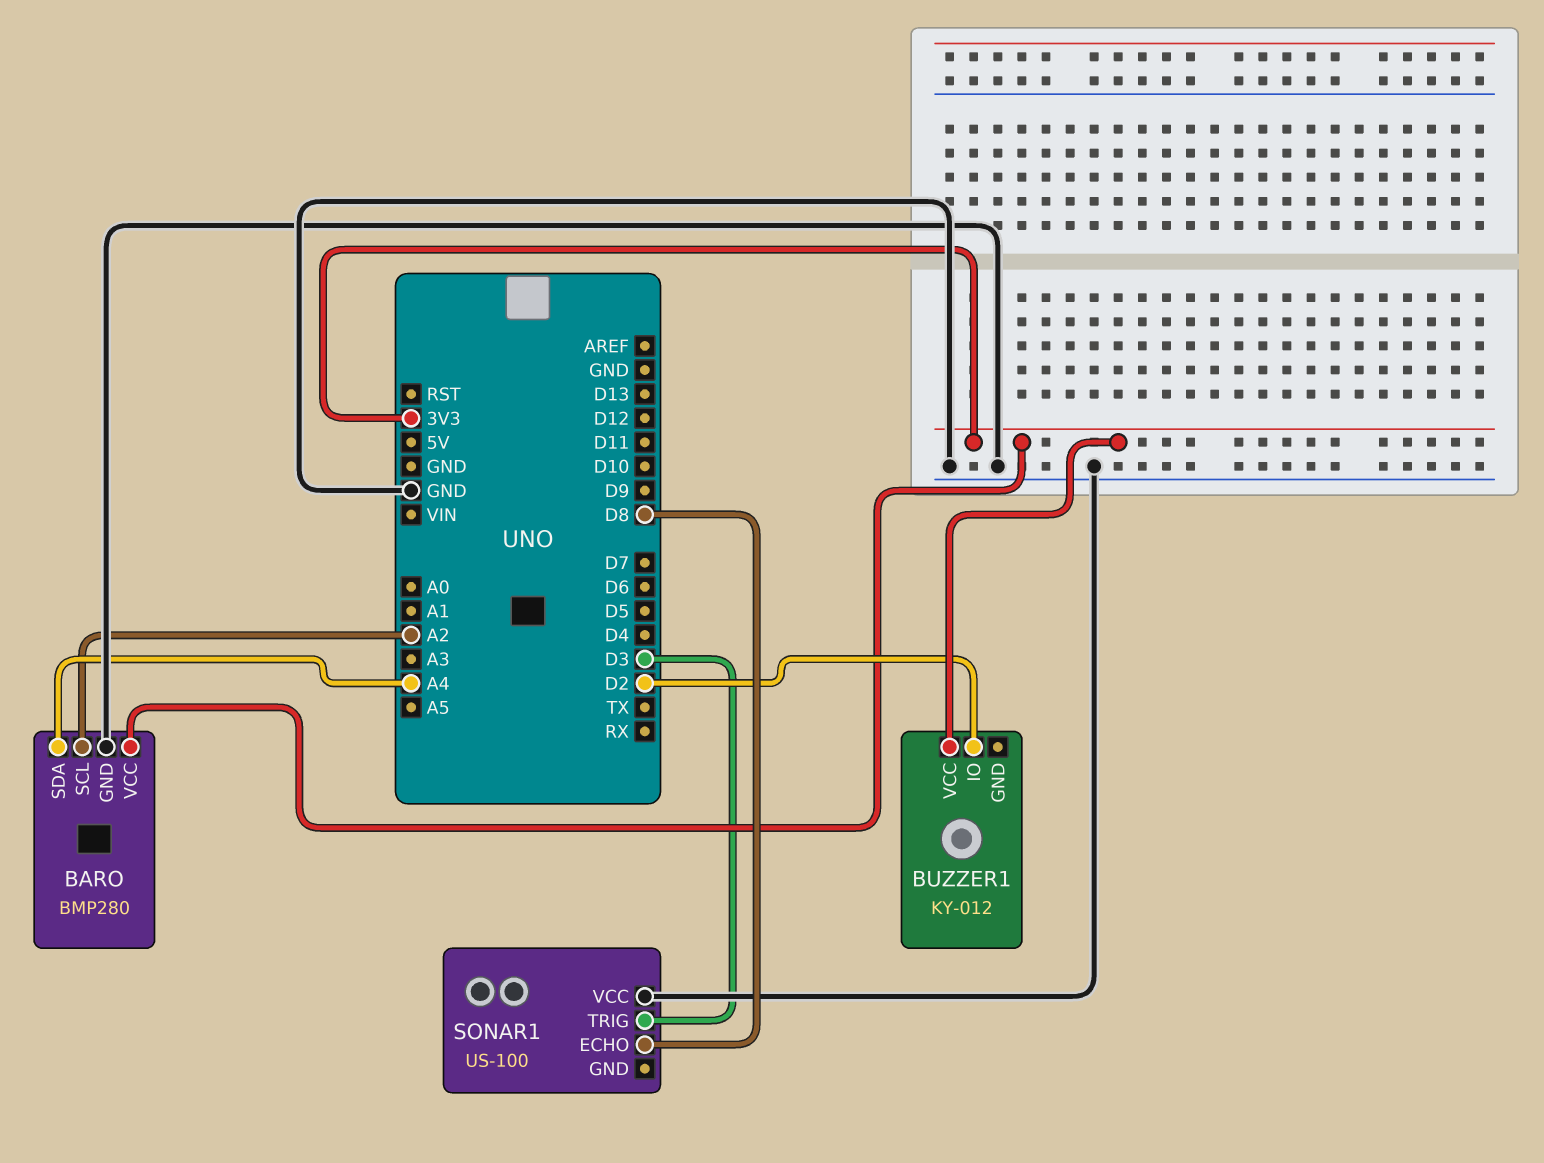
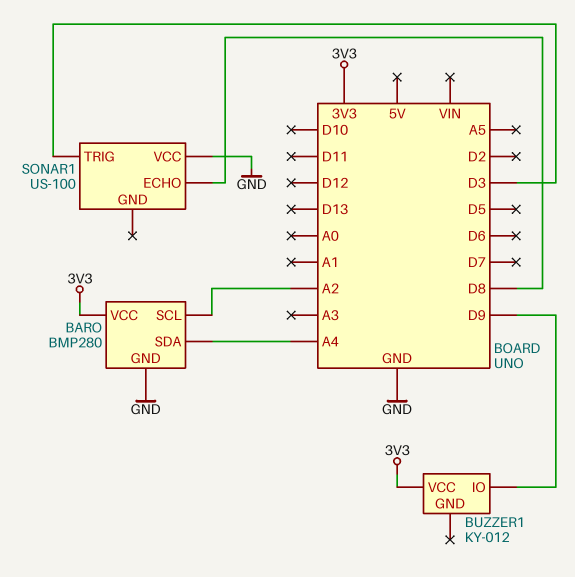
BUZZER1 pin IO: D2 -> D9

